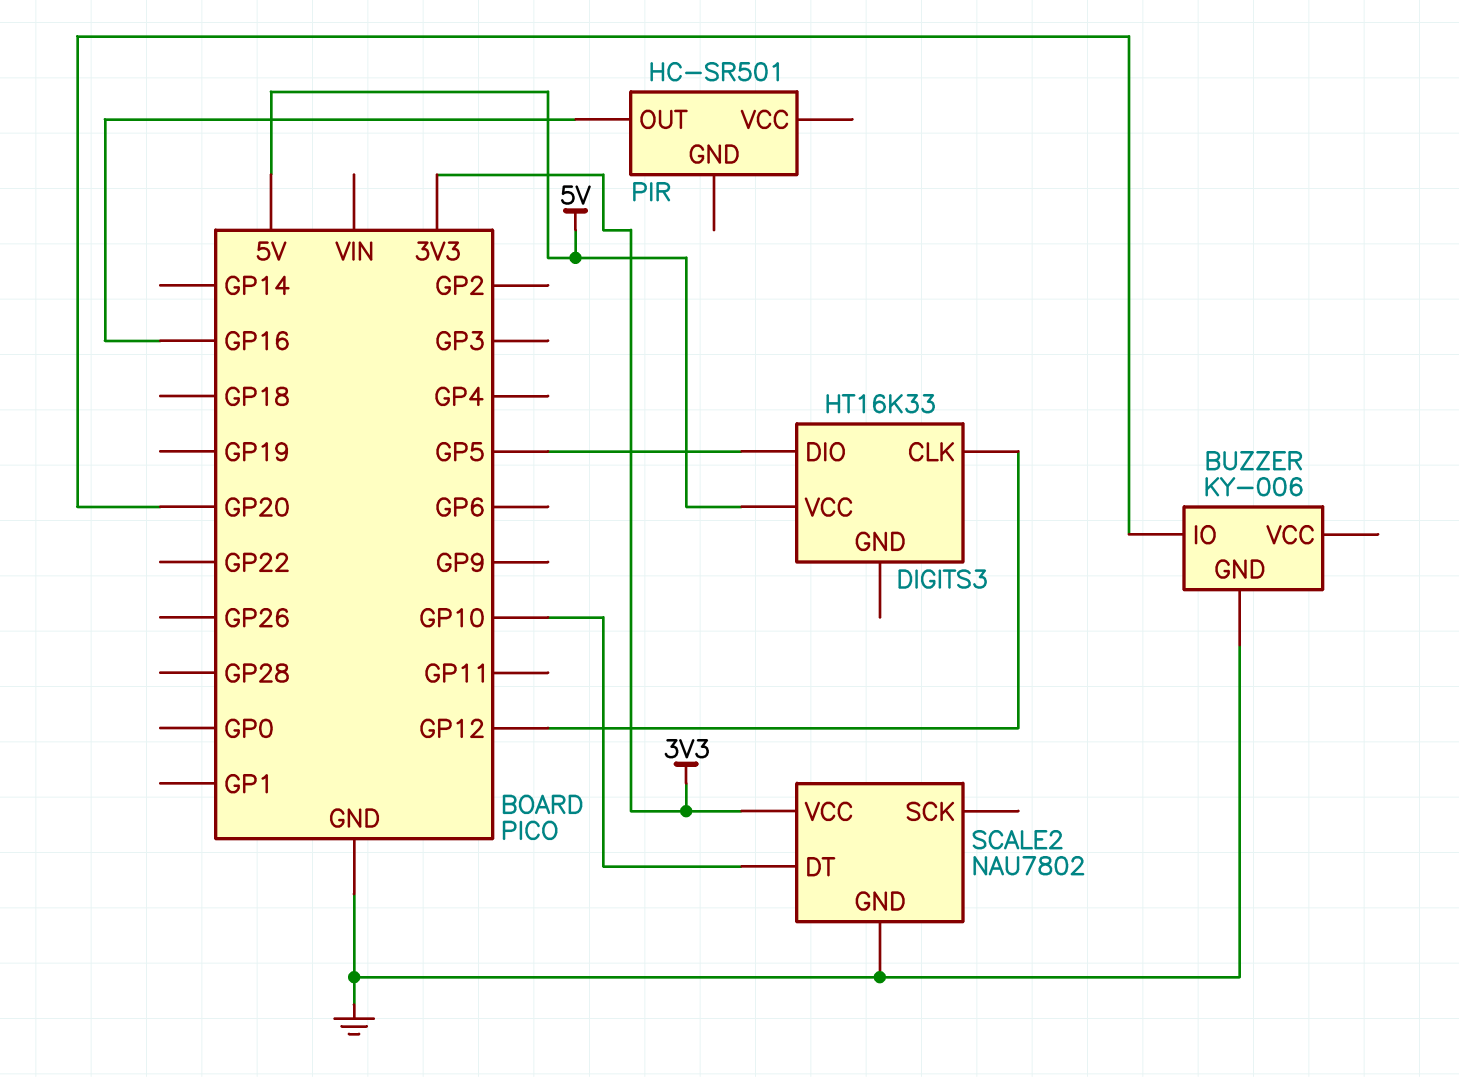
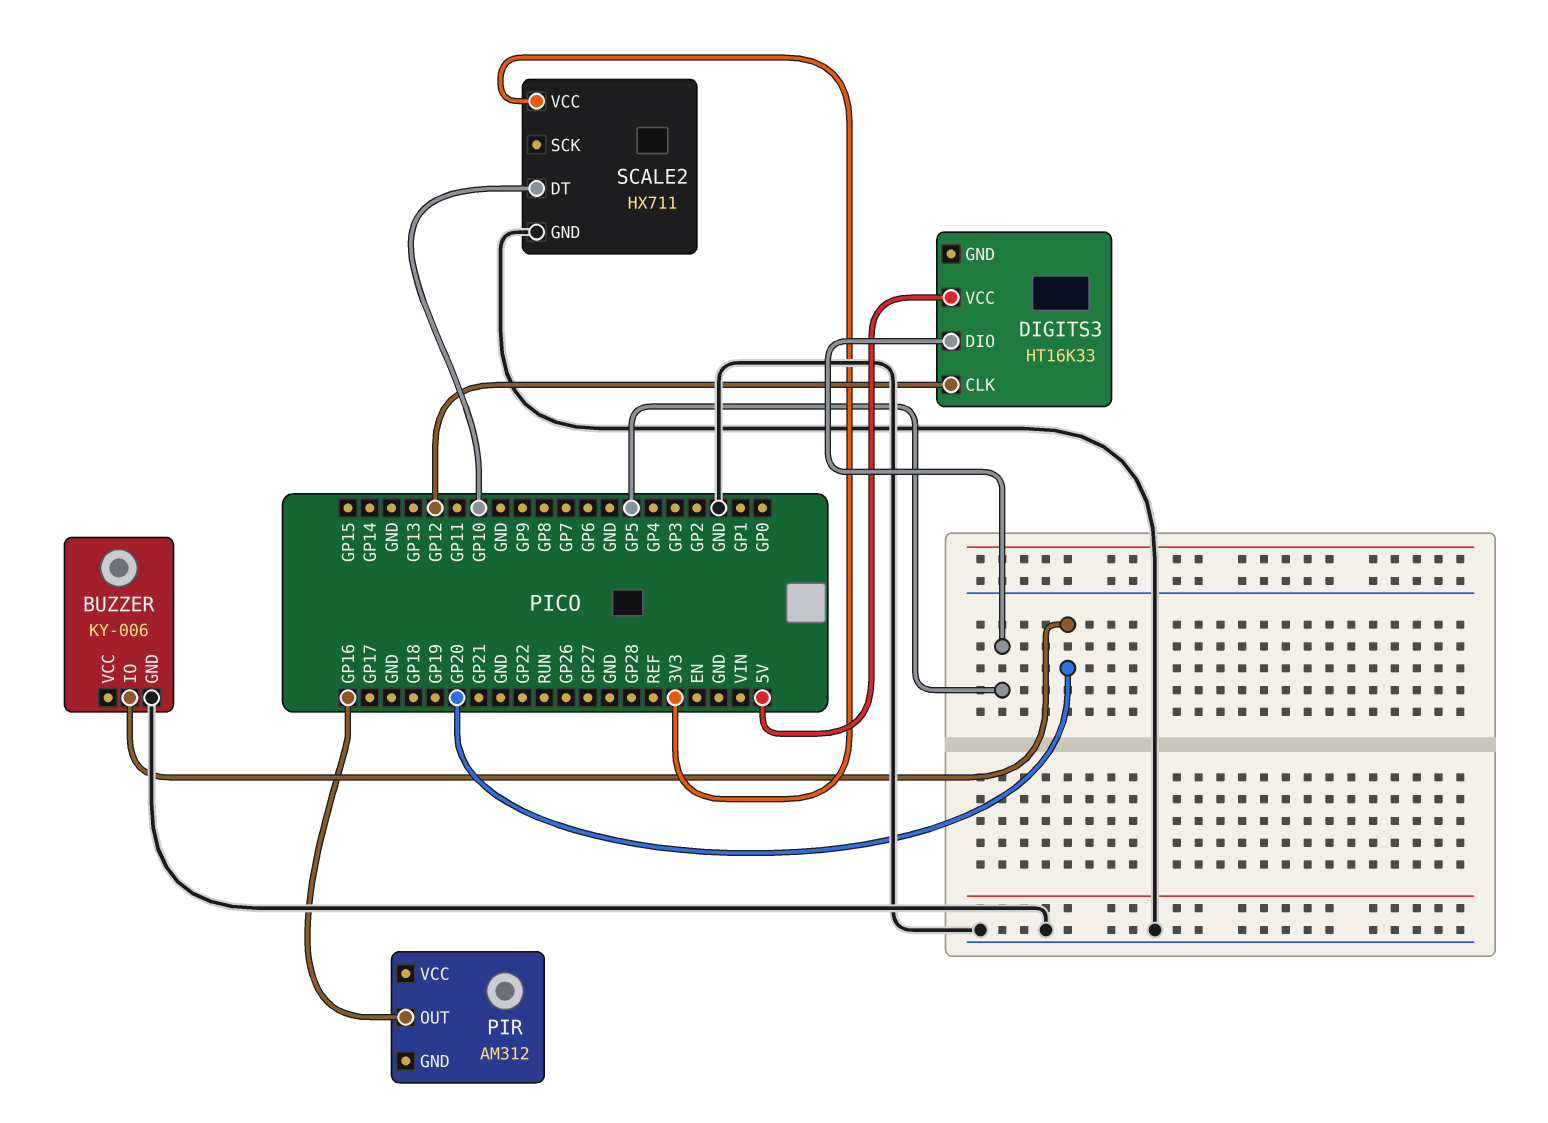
PIR: HC-SR501 -> AM312
SCALE2: NAU7802 -> HX711

